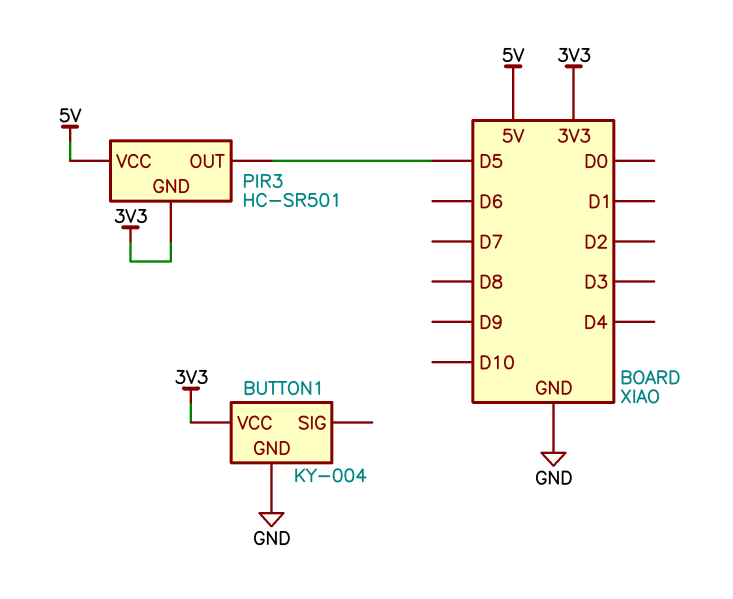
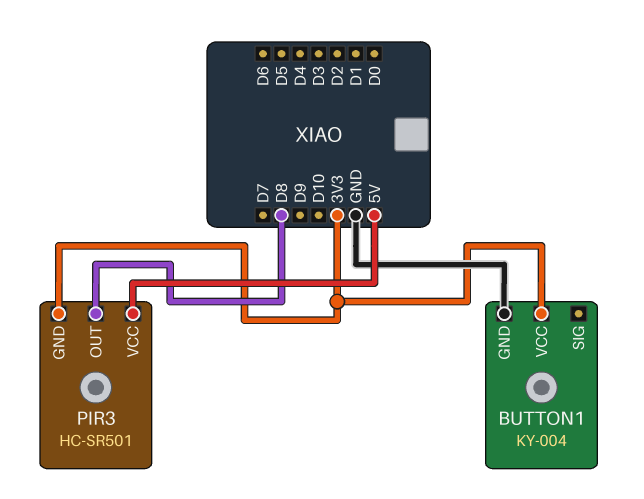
PIR3 pin OUT: D5 -> D8

